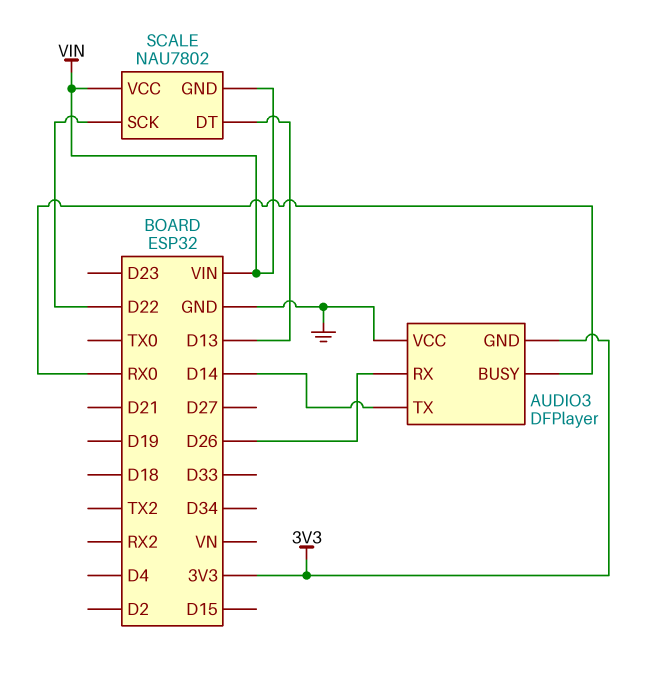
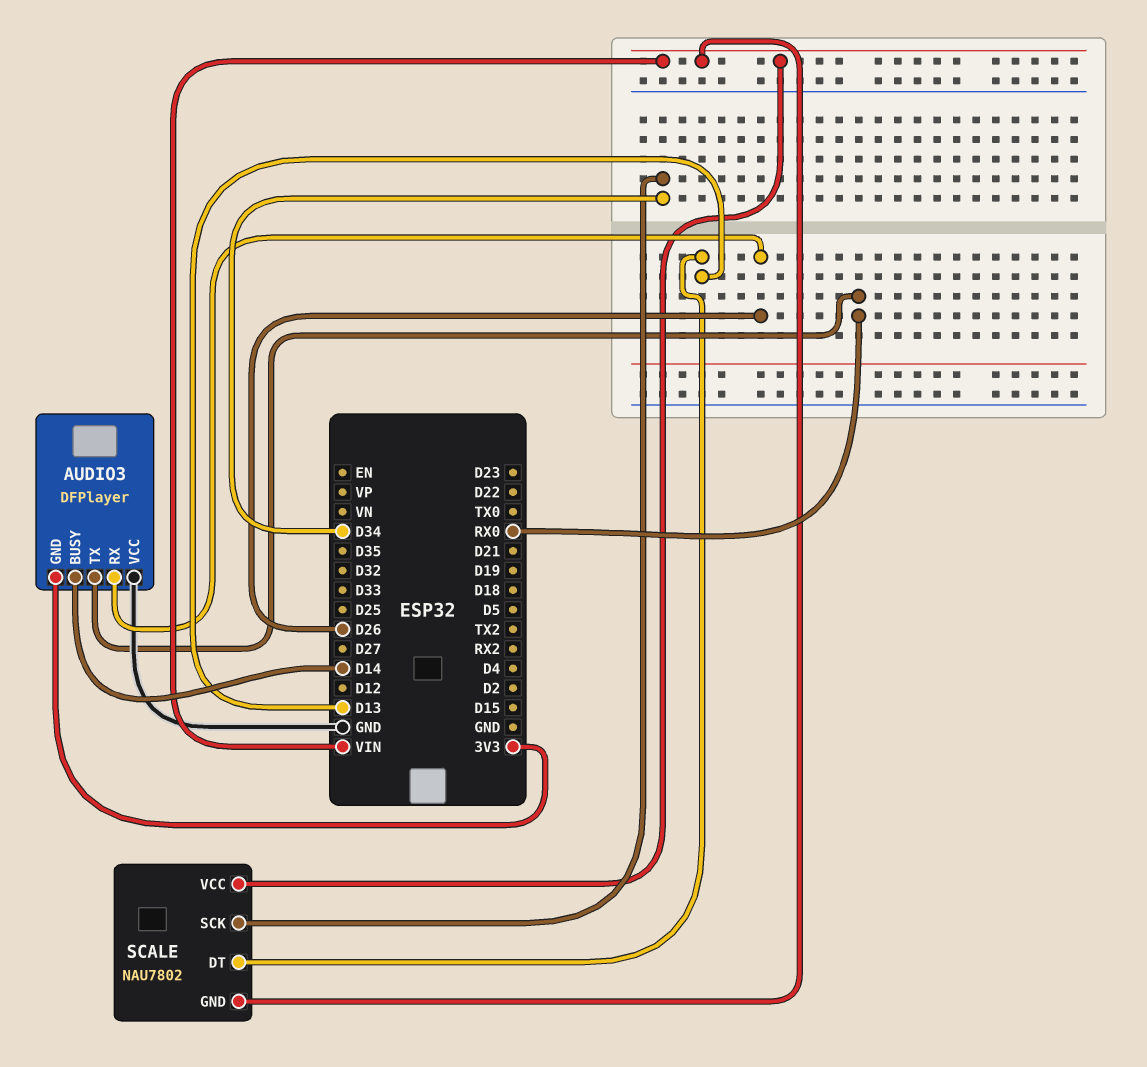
AUDIO3 pin BUSY: RX0 -> D14
AUDIO3 pin TX: D14 -> RX0
SCALE pin SCK: D22 -> D34

